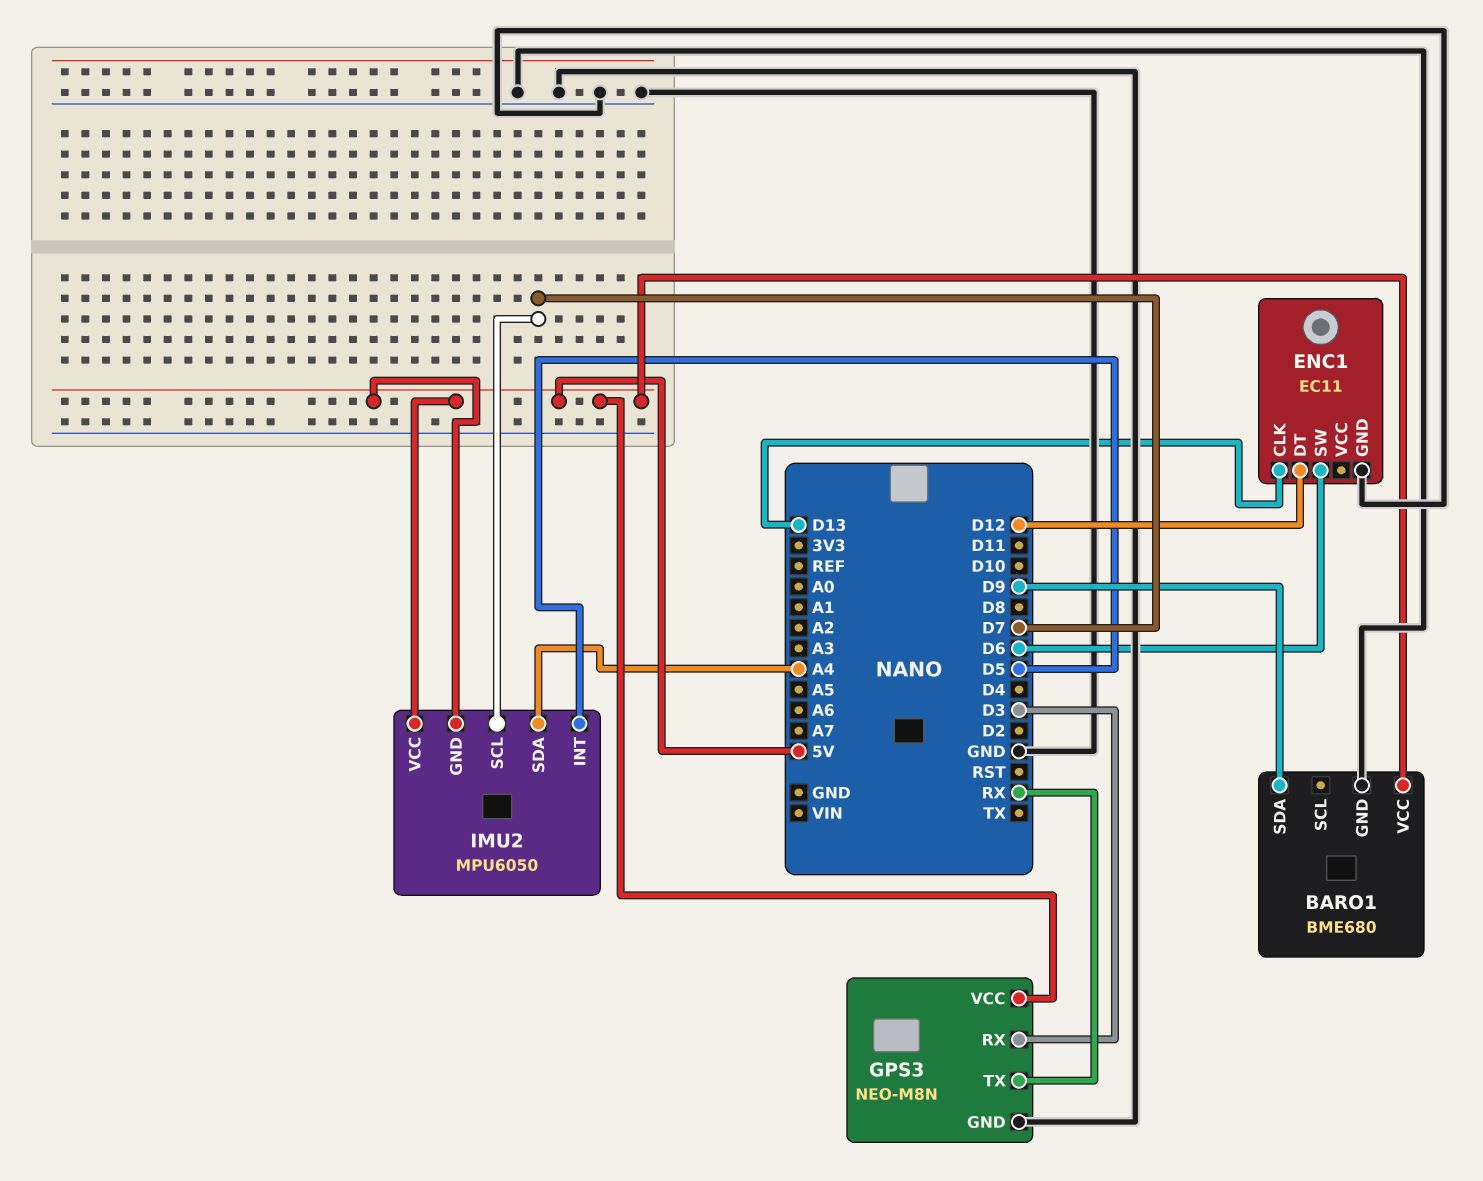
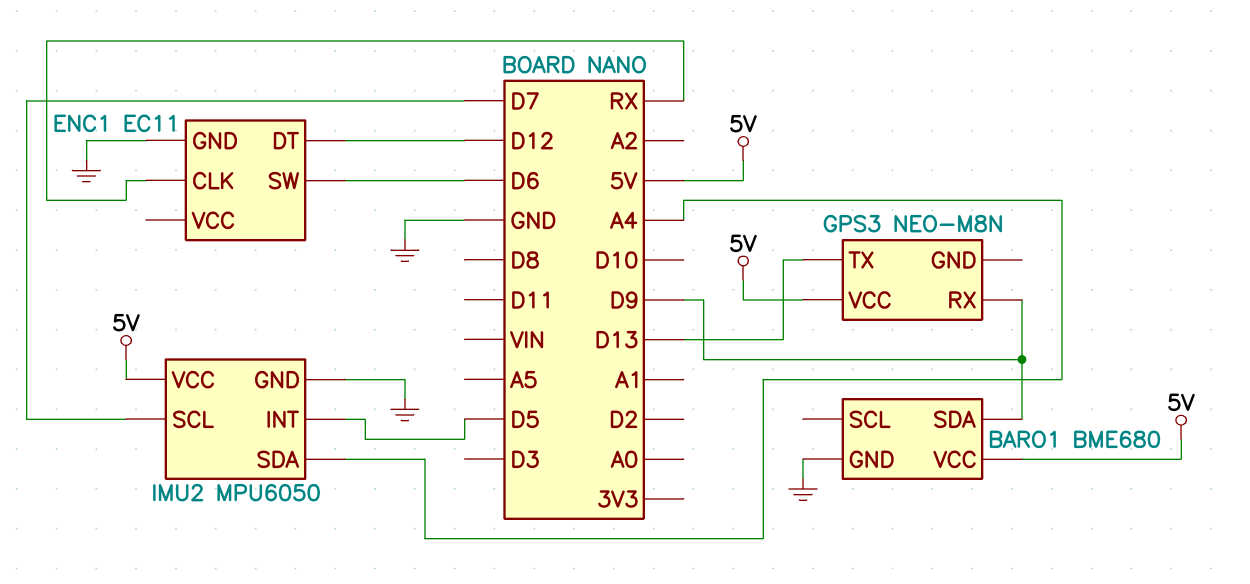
ENC1 pin CLK: D13 -> RX
GPS3 pin GND: GND -> none
GPS3 pin RX: D3 -> D9
GPS3 pin TX: RX -> D13
IMU2 pin GND: 5V -> GND

